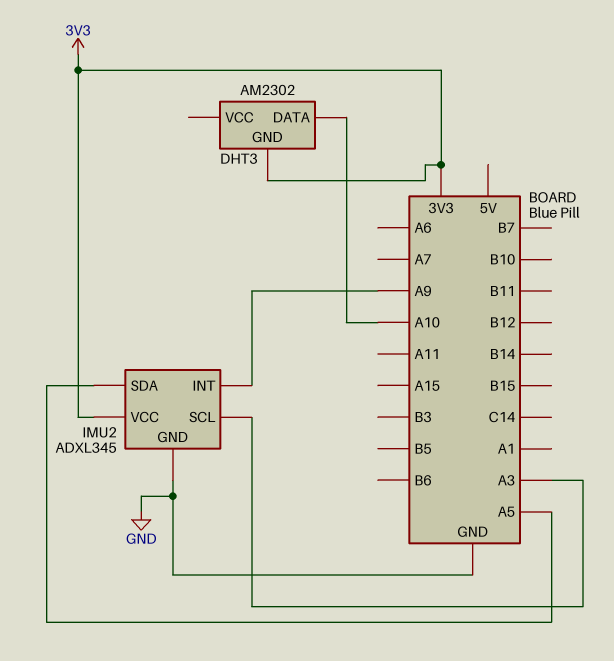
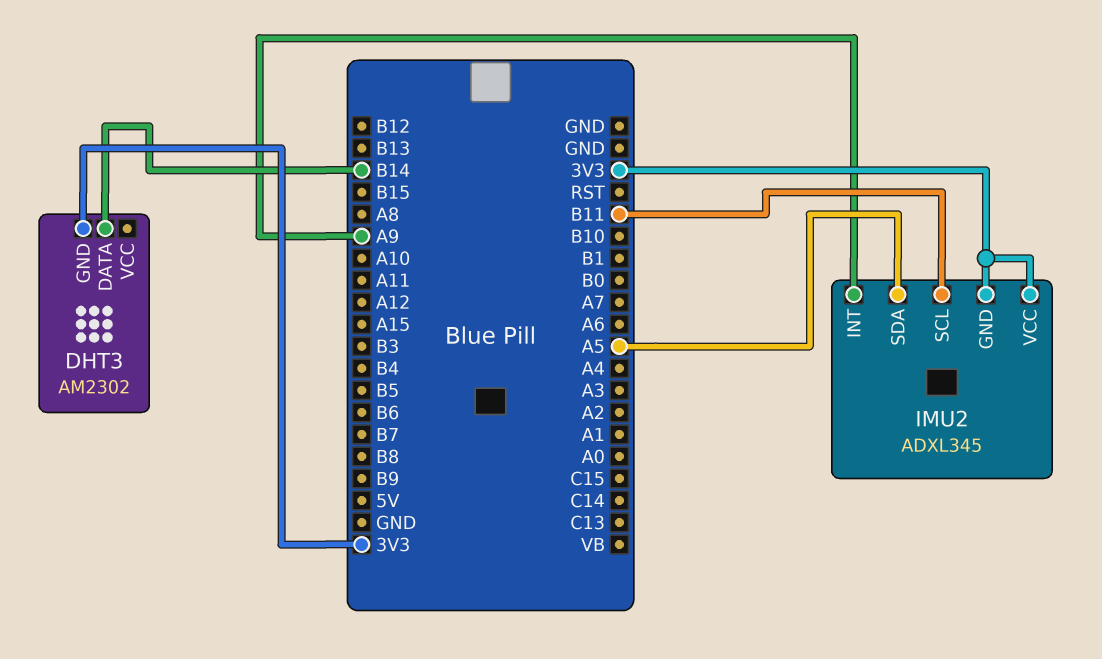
DHT3 pin DATA: A10 -> B14
IMU2 pin GND: GND -> 3V3
IMU2 pin SCL: A3 -> B11

